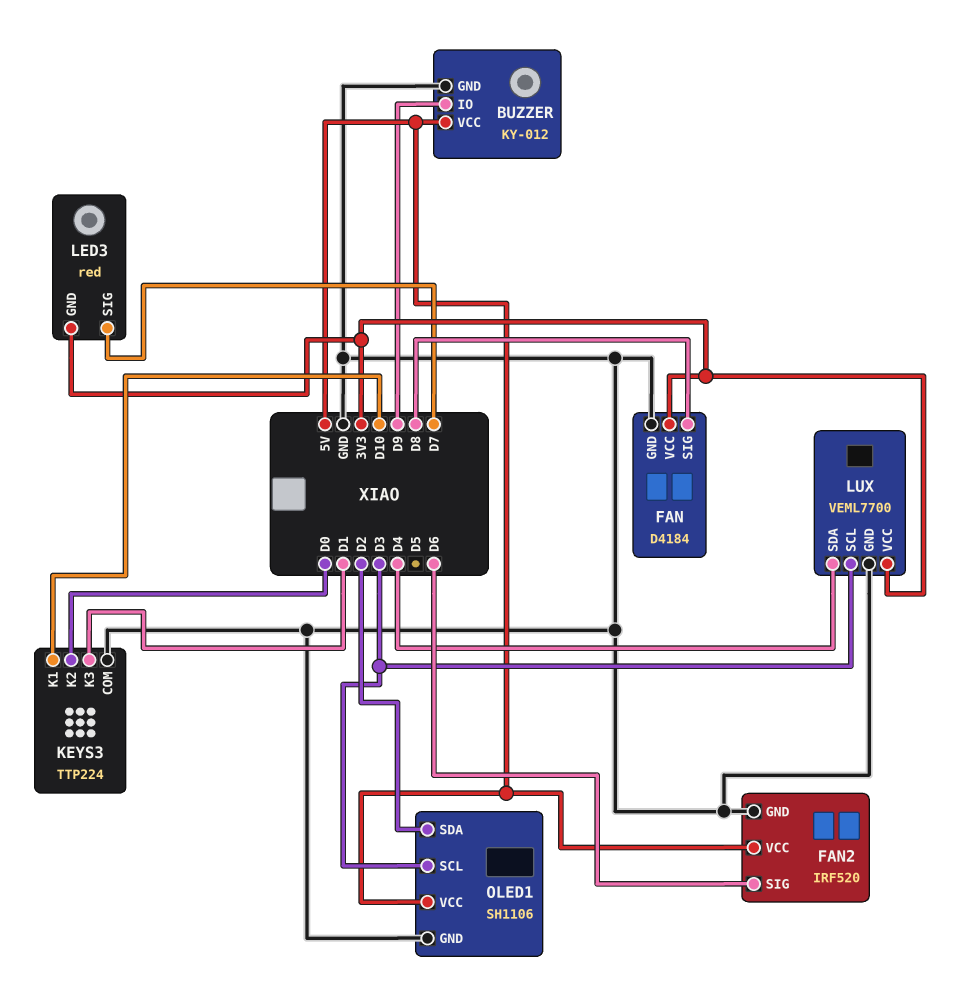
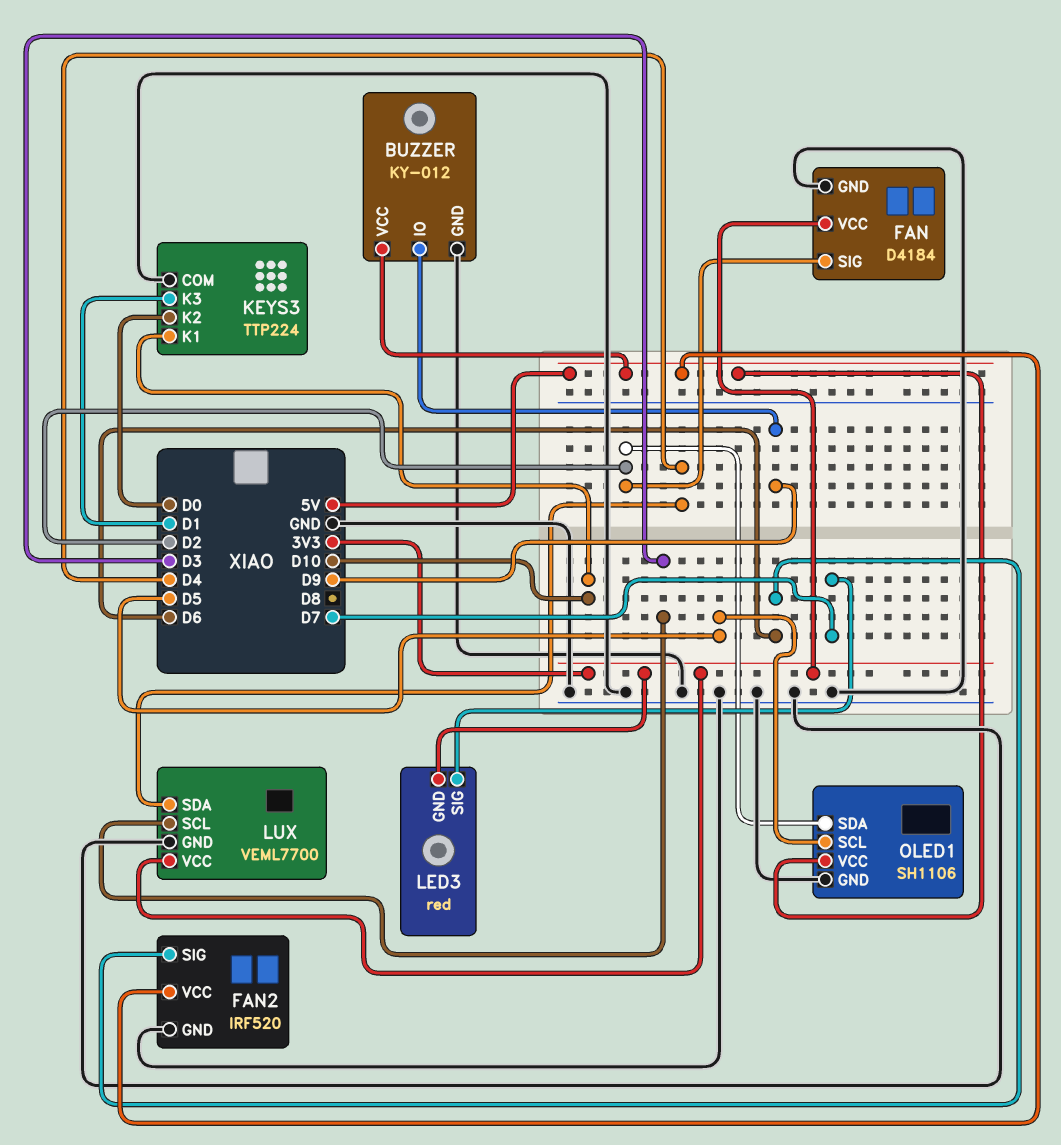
FAN pin SIG: D8 -> D2
OLED1 pin SCL: D3 -> D5

